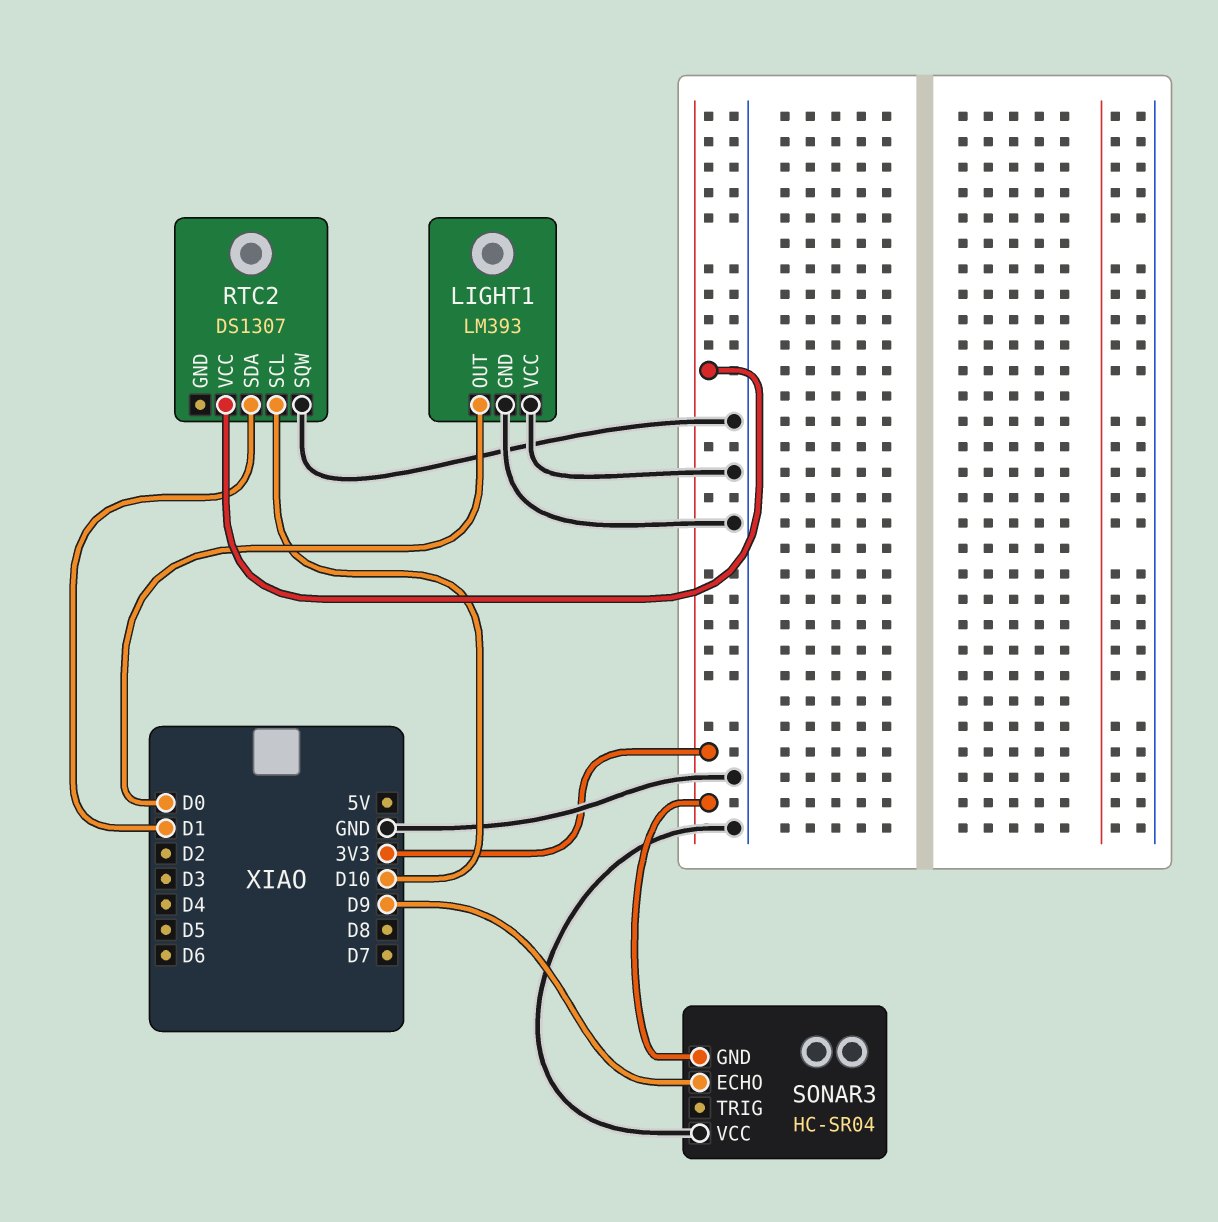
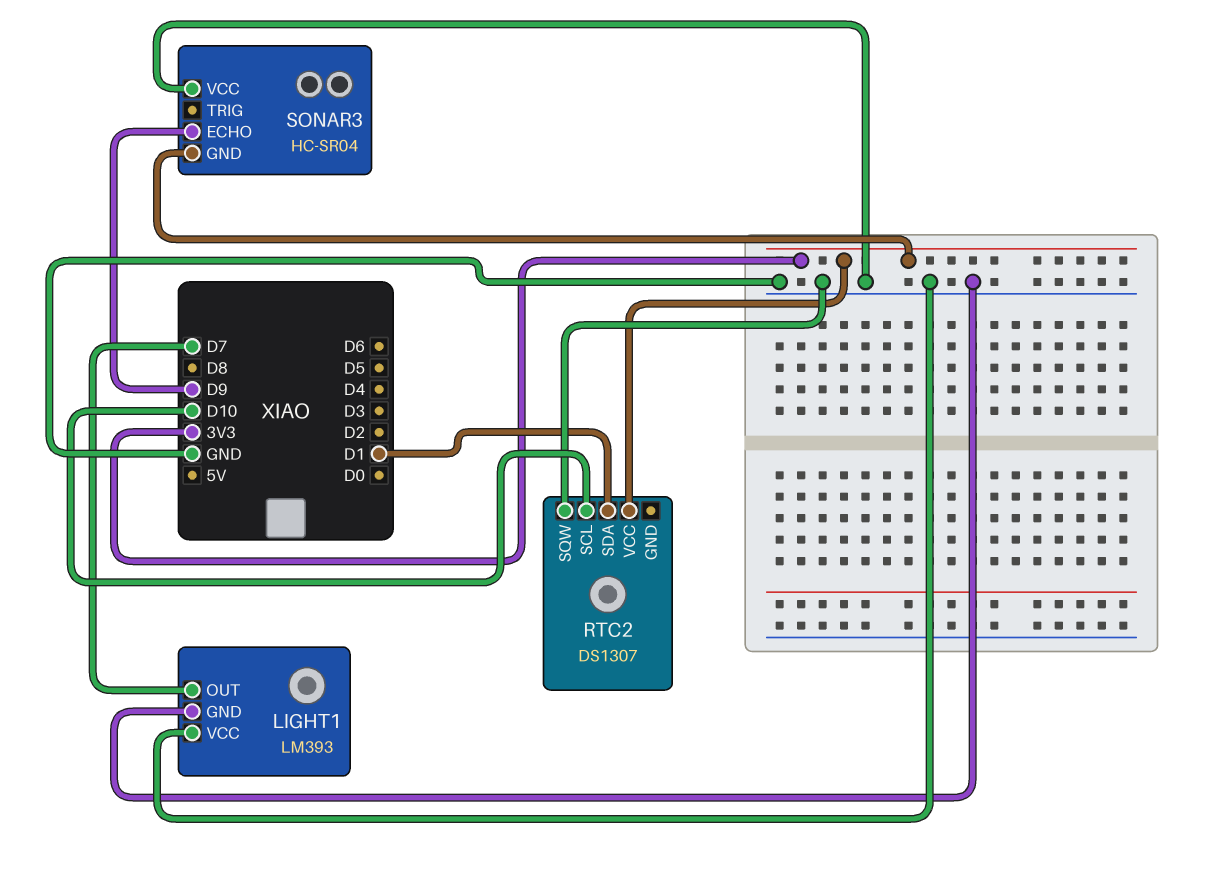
LIGHT1 pin OUT: D0 -> D7

